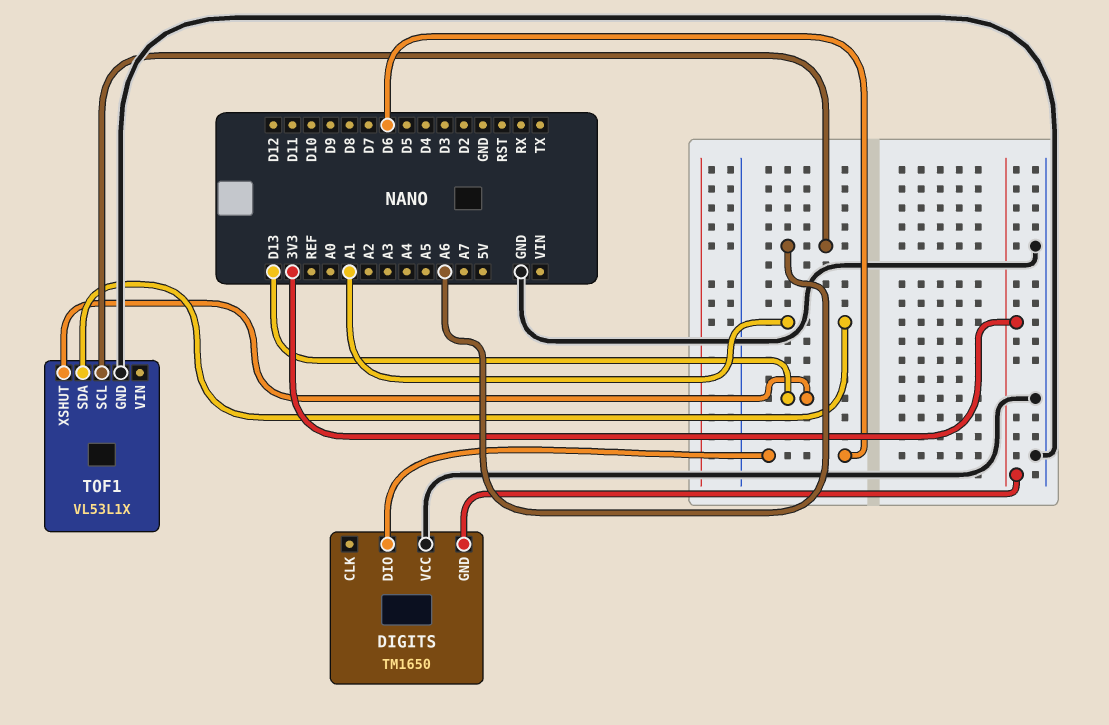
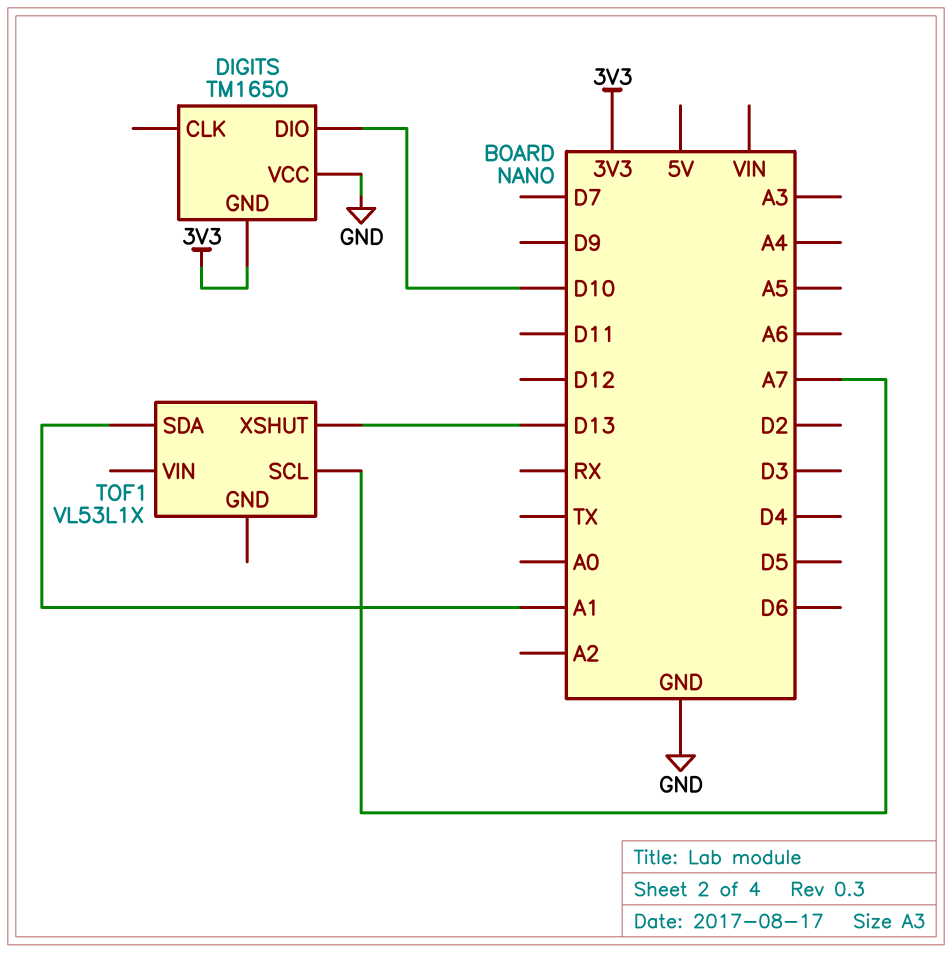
DIGITS pin DIO: D6 -> D10
TOF1 pin GND: GND -> none
TOF1 pin SCL: A6 -> A7

